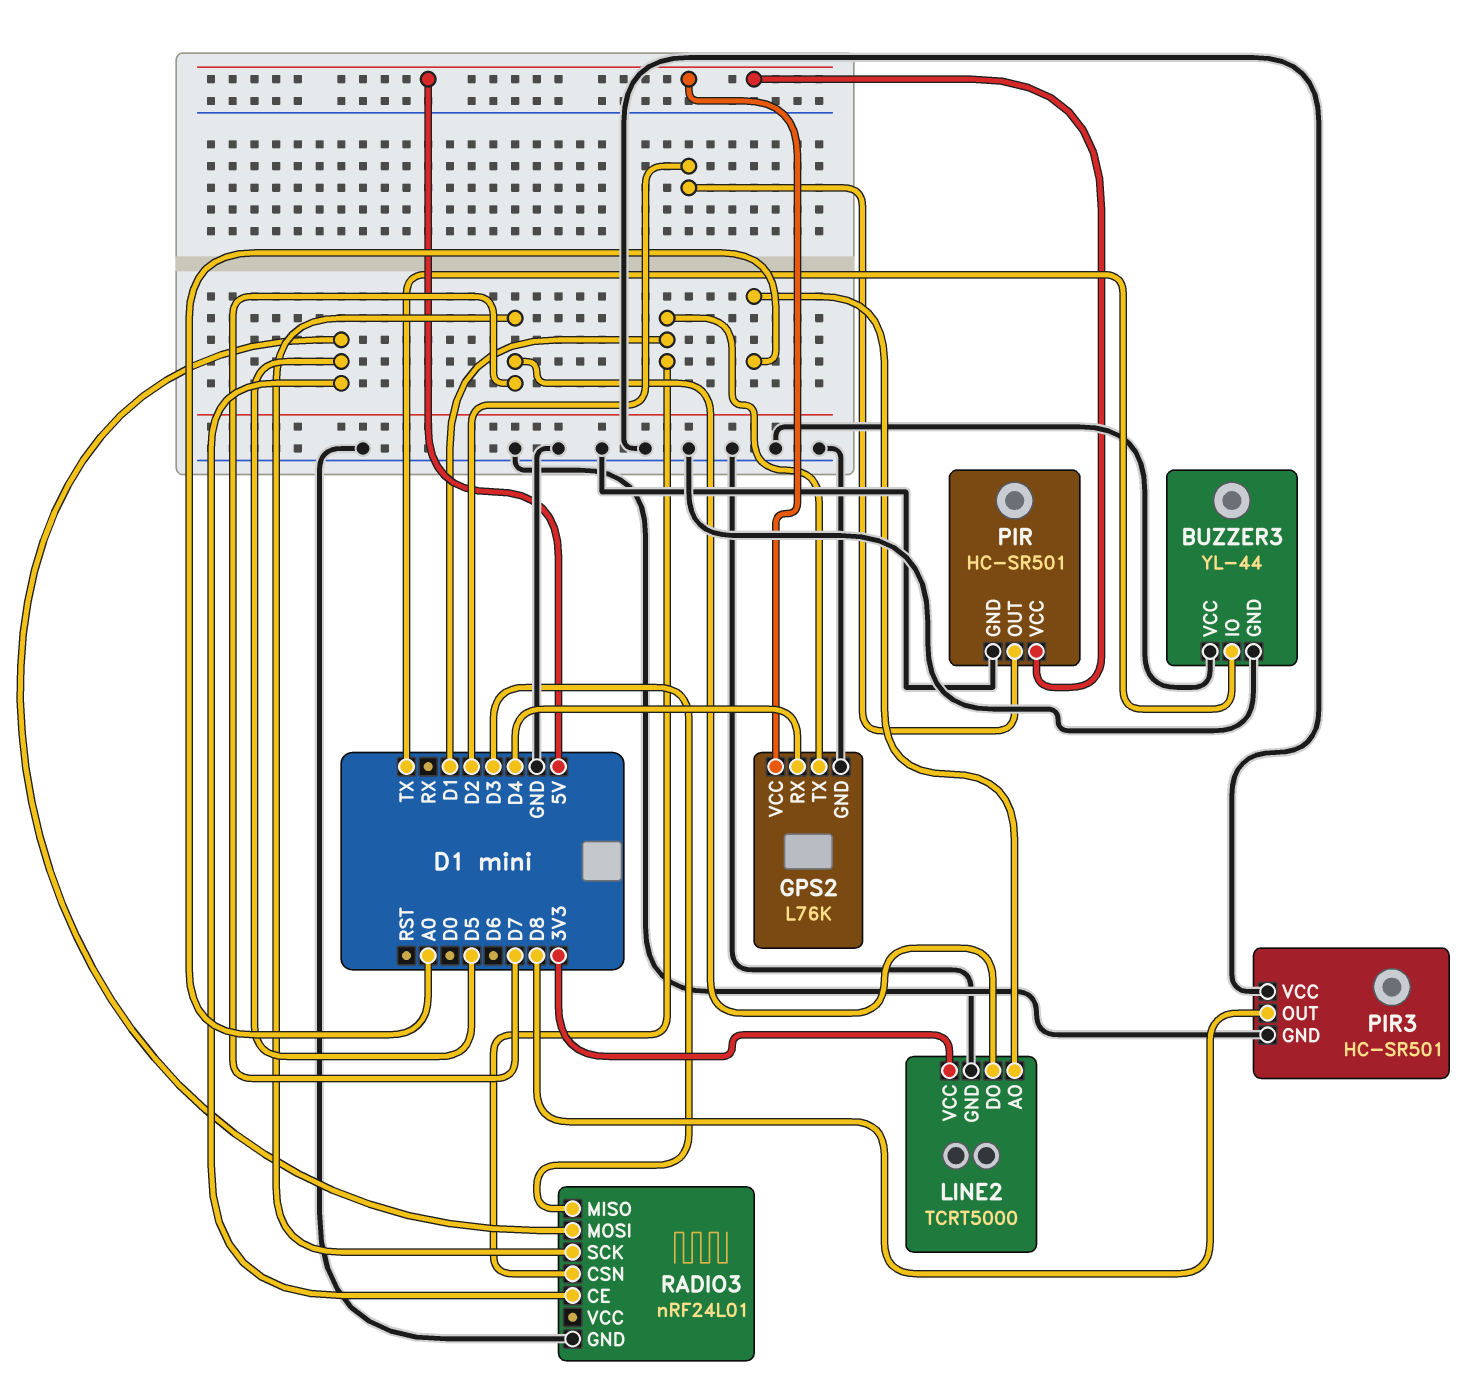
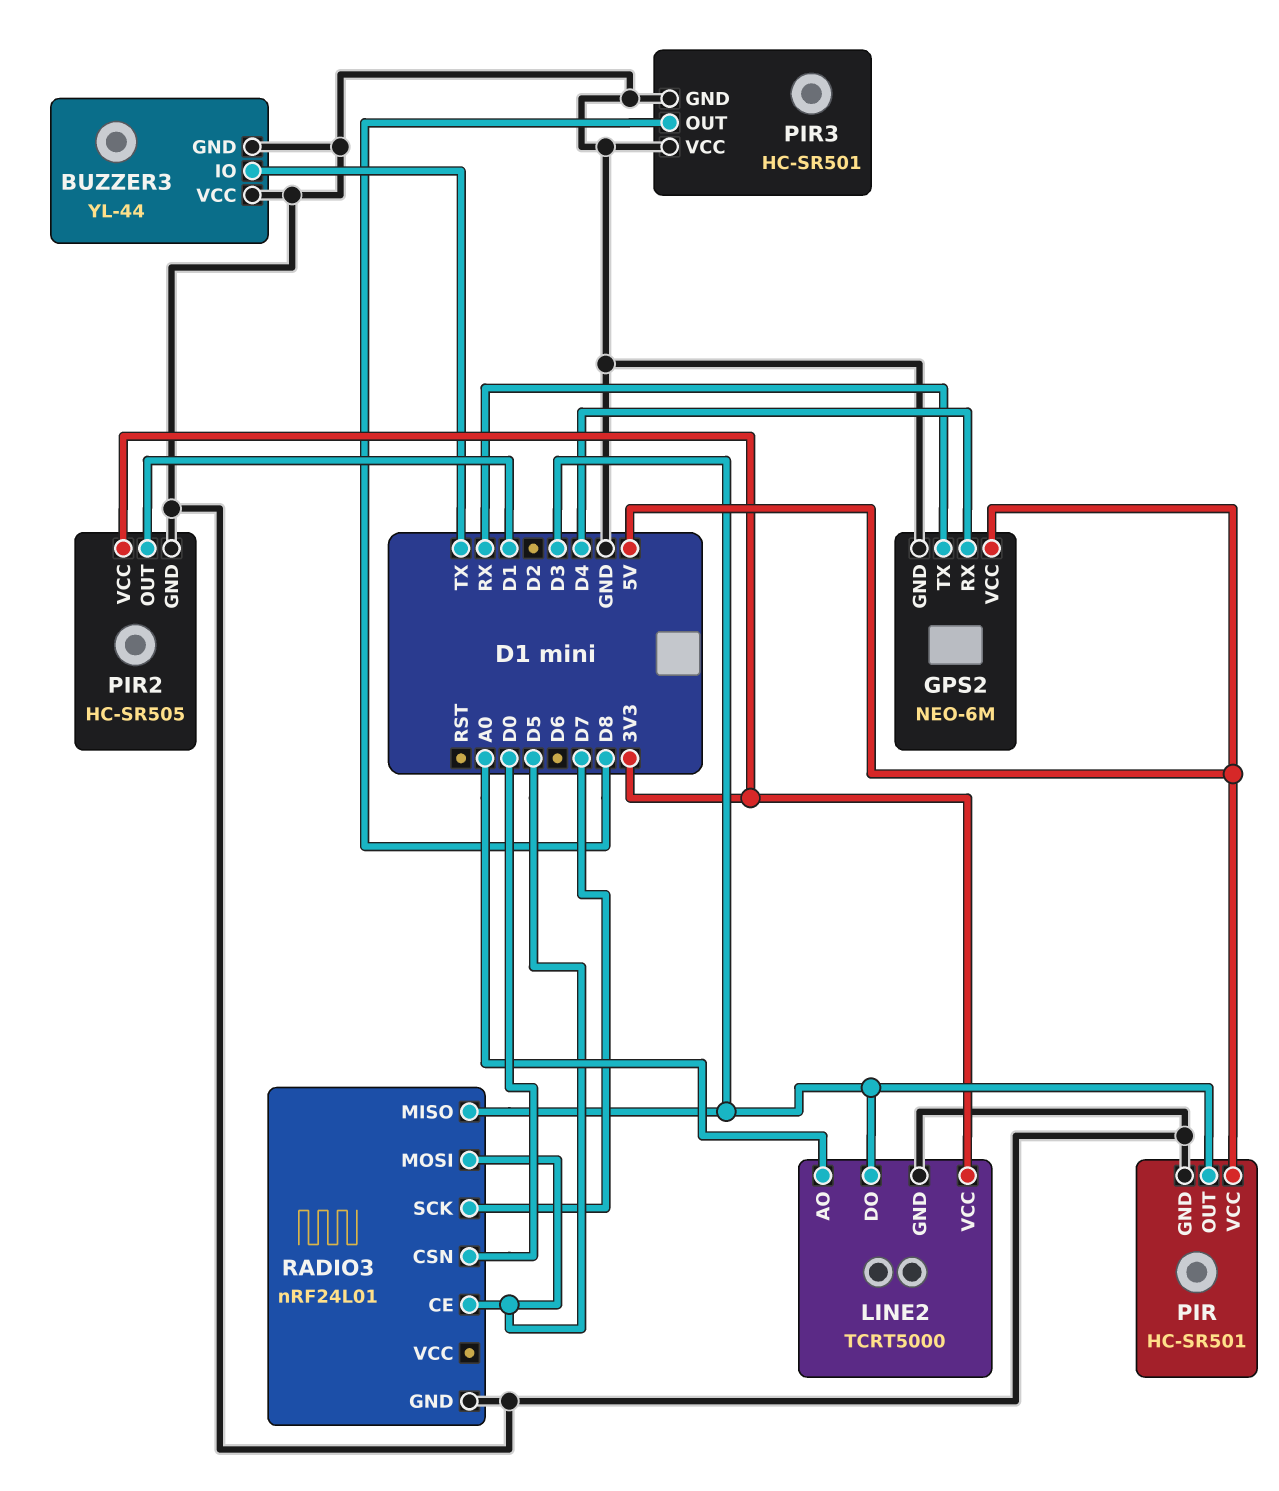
GPS2: L76K -> NEO-6M
GPS2 pin TX: D1 -> RX
LINE2 pin DO: D7 -> D3
PIR pin OUT: D2 -> D3
PIR2: none -> HC-SR505
PIR2 pin GND: none -> GND
PIR2 pin OUT: none -> D1
PIR2 pin VCC: none -> 3V3
RADIO3 pin CSN: D1 -> D0

